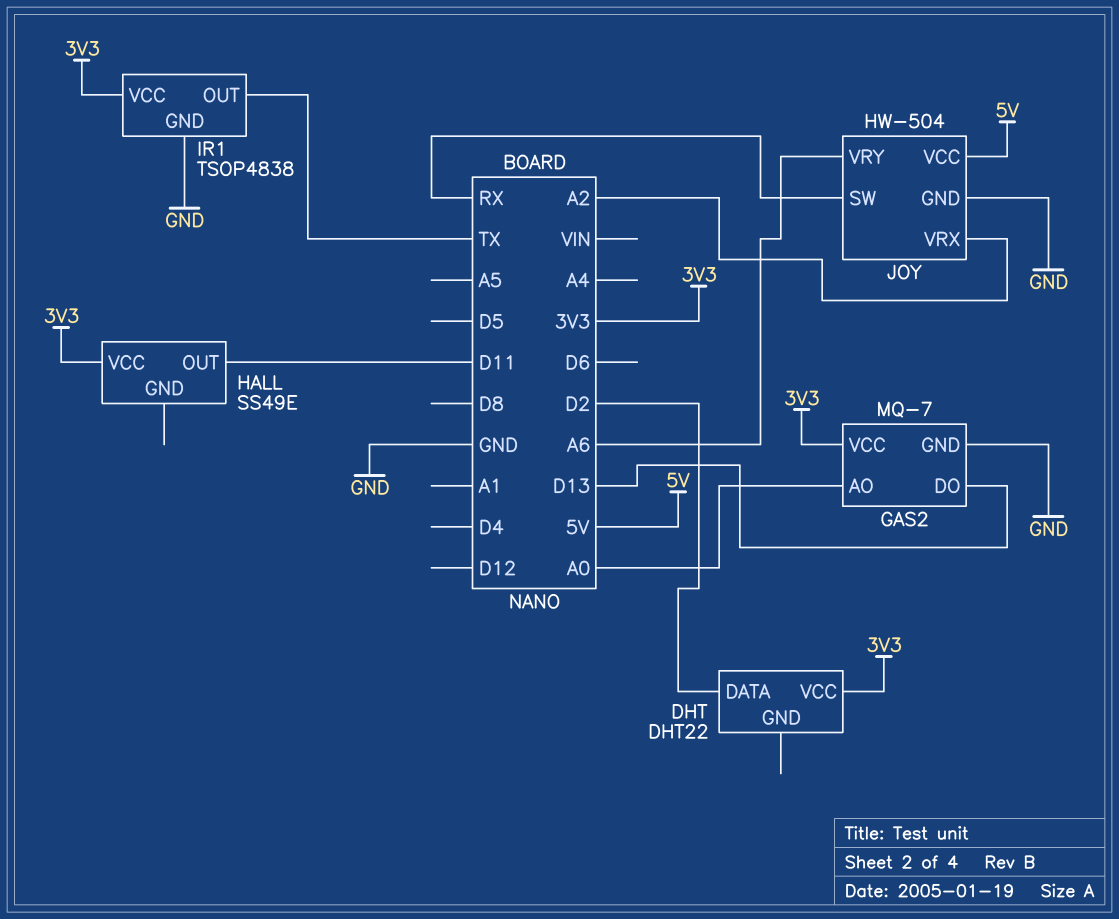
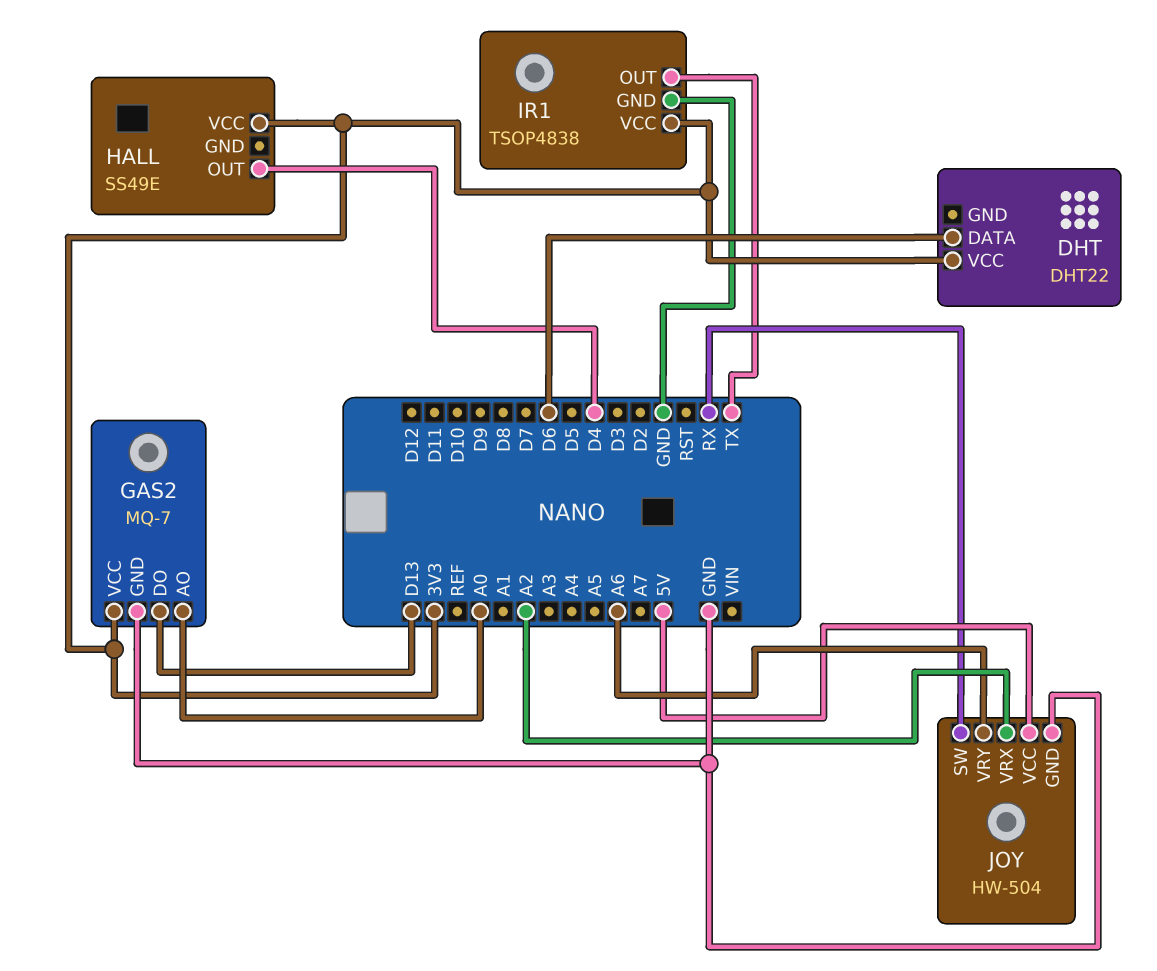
DHT pin DATA: D2 -> D6
HALL pin OUT: D11 -> D4

